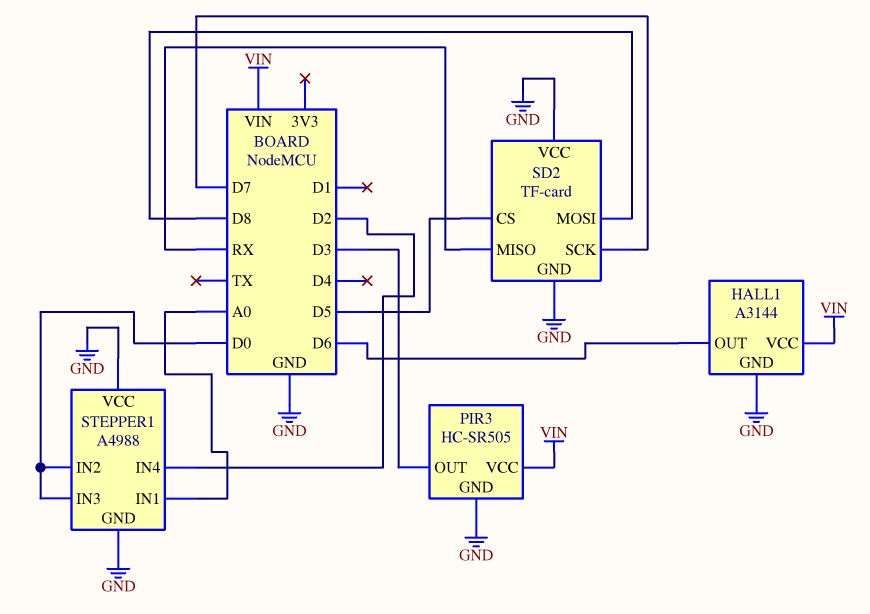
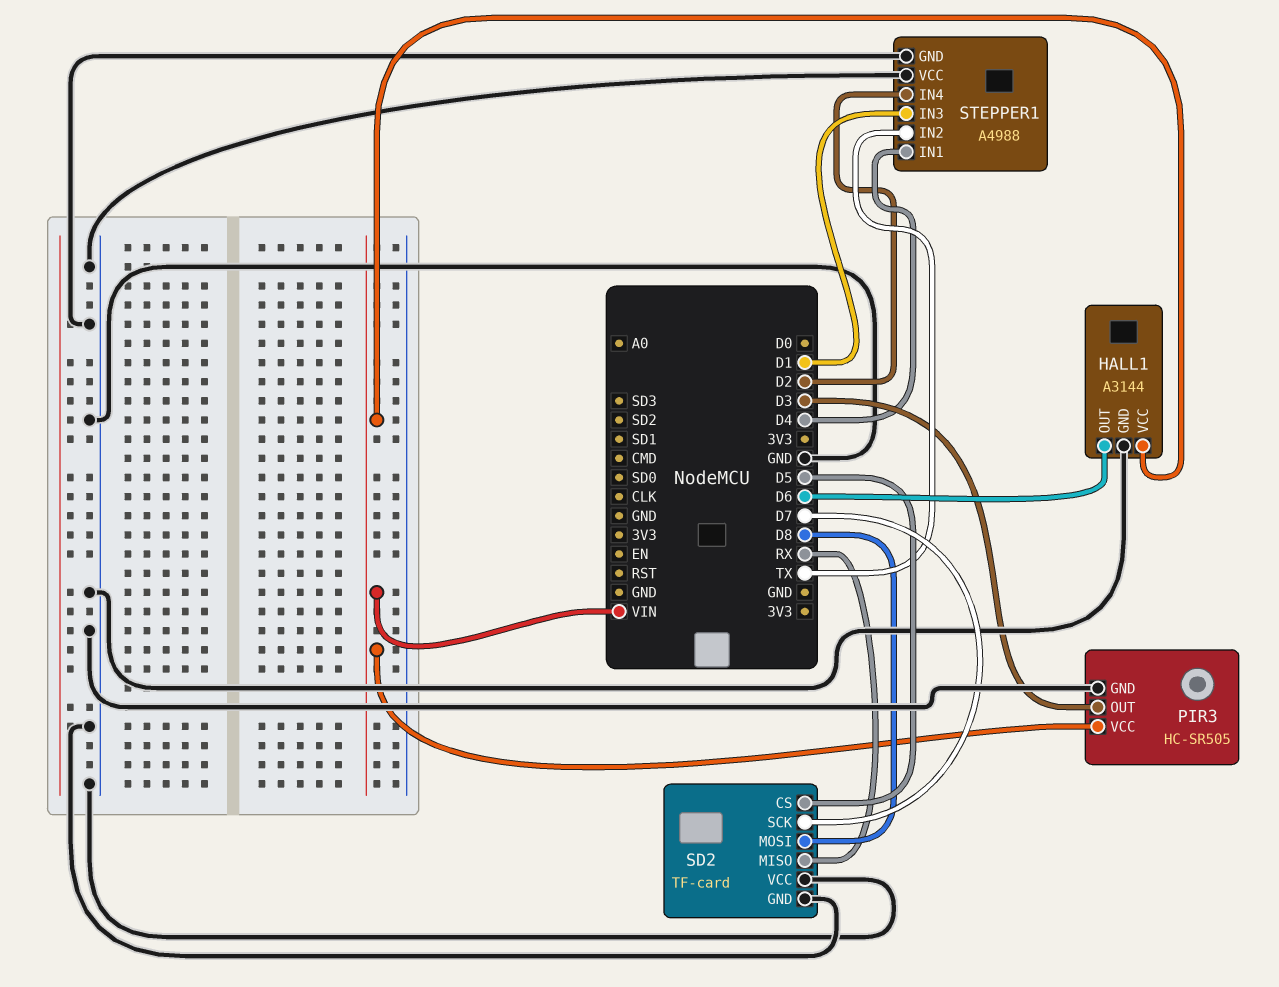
STEPPER1 pin IN1: A0 -> D4
STEPPER1 pin IN2: D0 -> TX
STEPPER1 pin IN3: D0 -> D1

